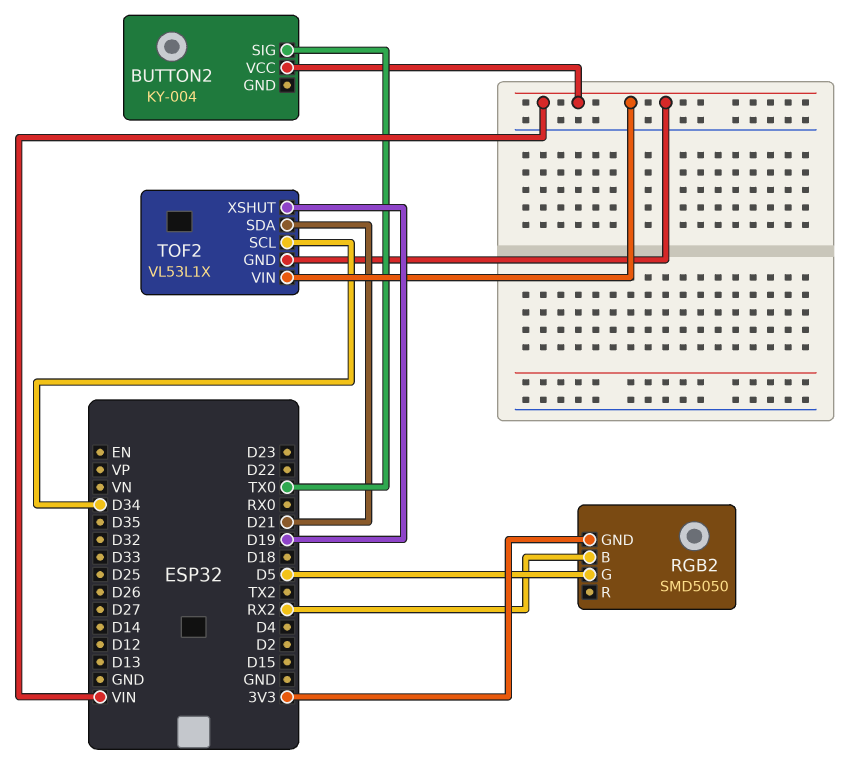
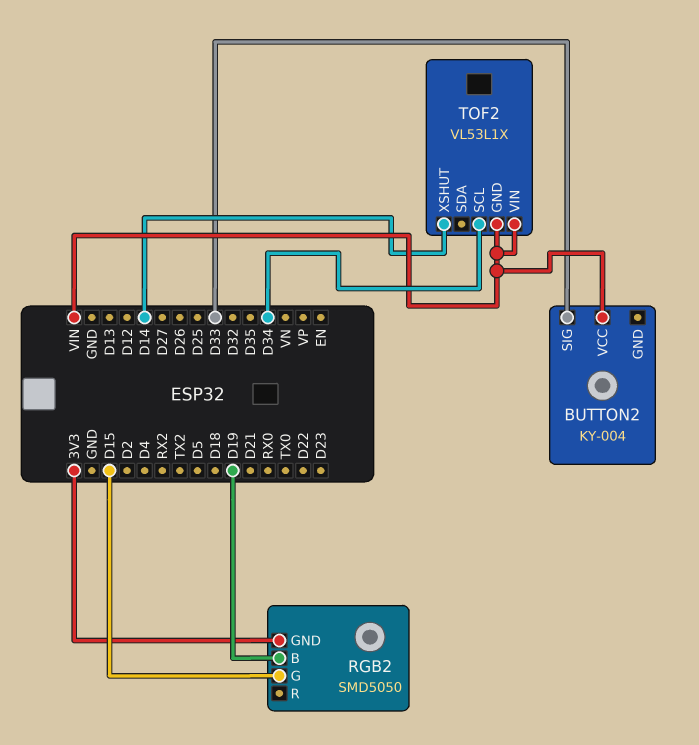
BUTTON2 pin SIG: TX0 -> D33
RGB2 pin B: RX2 -> D19
RGB2 pin G: D5 -> D15
TOF2 pin SDA: D21 -> none
TOF2 pin XSHUT: D19 -> D14

